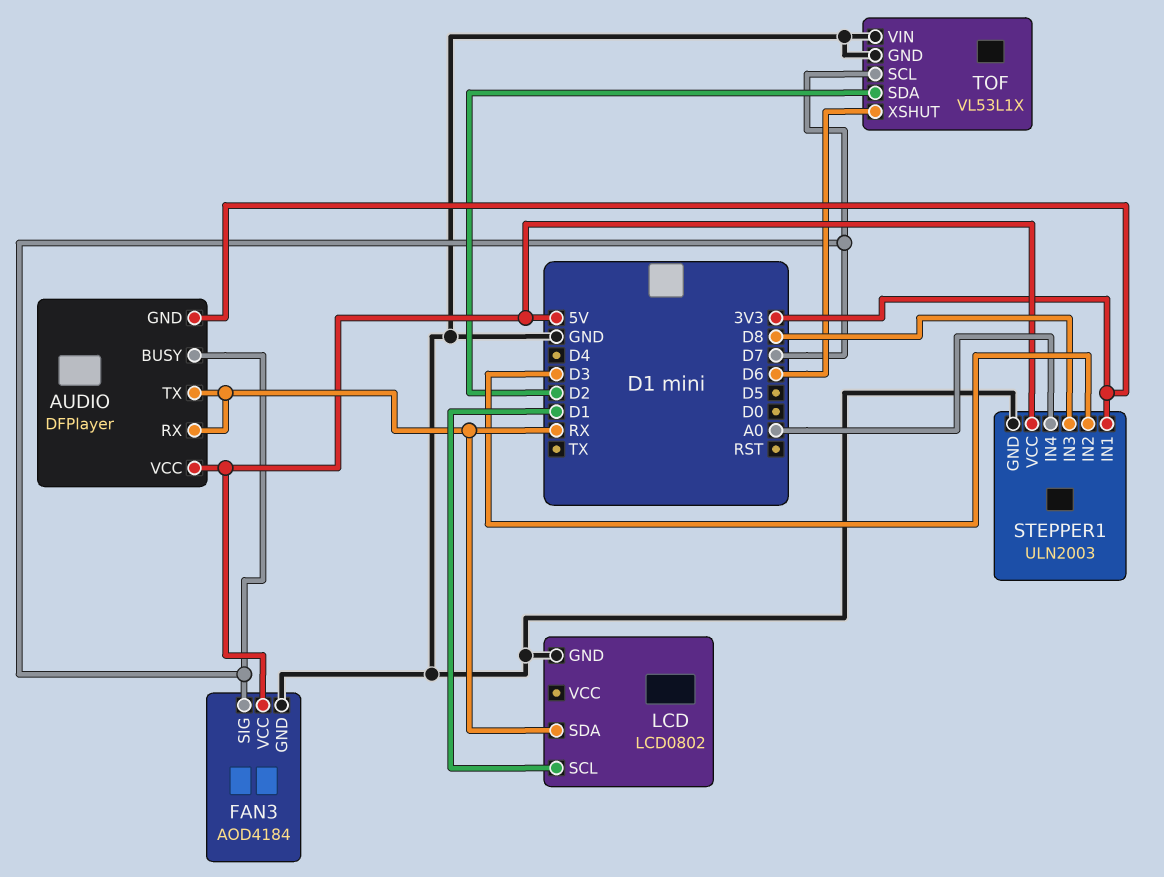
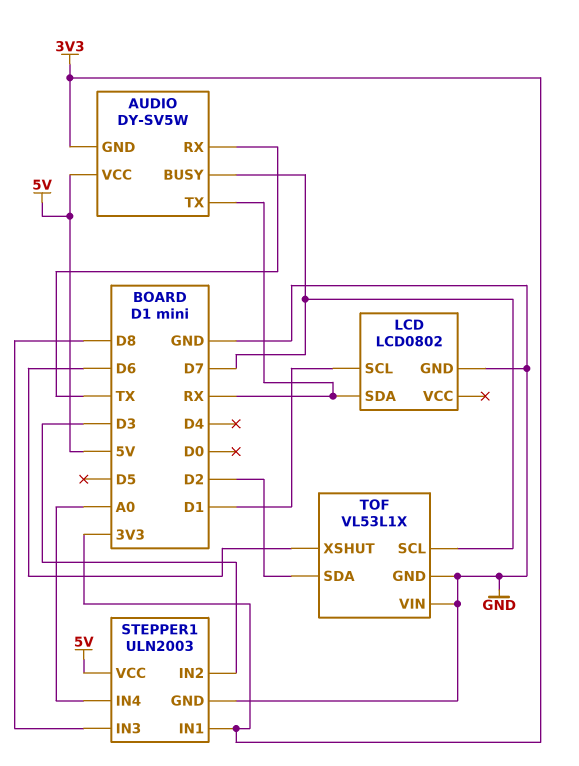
AUDIO: DFPlayer -> DY-SV5W
AUDIO pin RX: RX -> TX
FAN3: AOD4184 -> none
FAN3 pin GND: GND -> none
FAN3 pin SIG: D7 -> none
FAN3 pin VCC: 5V -> none

